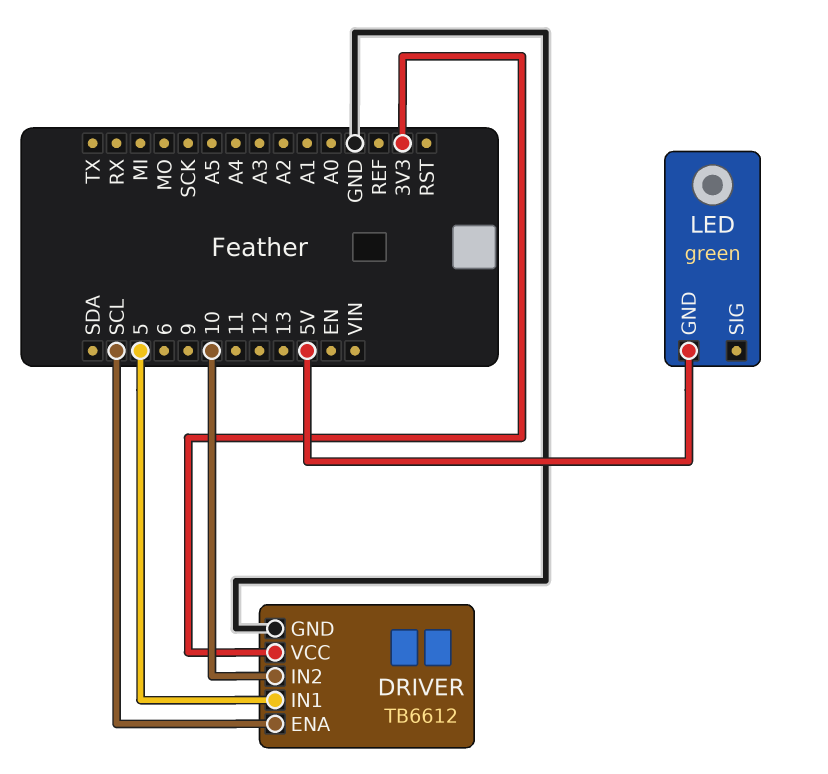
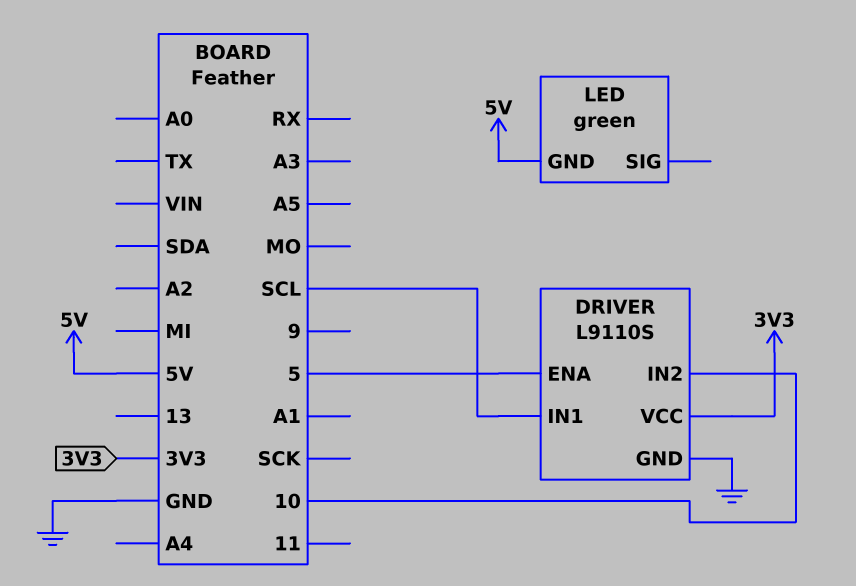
DRIVER: TB6612 -> L9110S
DRIVER pin ENA: SCL -> 5
DRIVER pin IN1: 5 -> SCL

